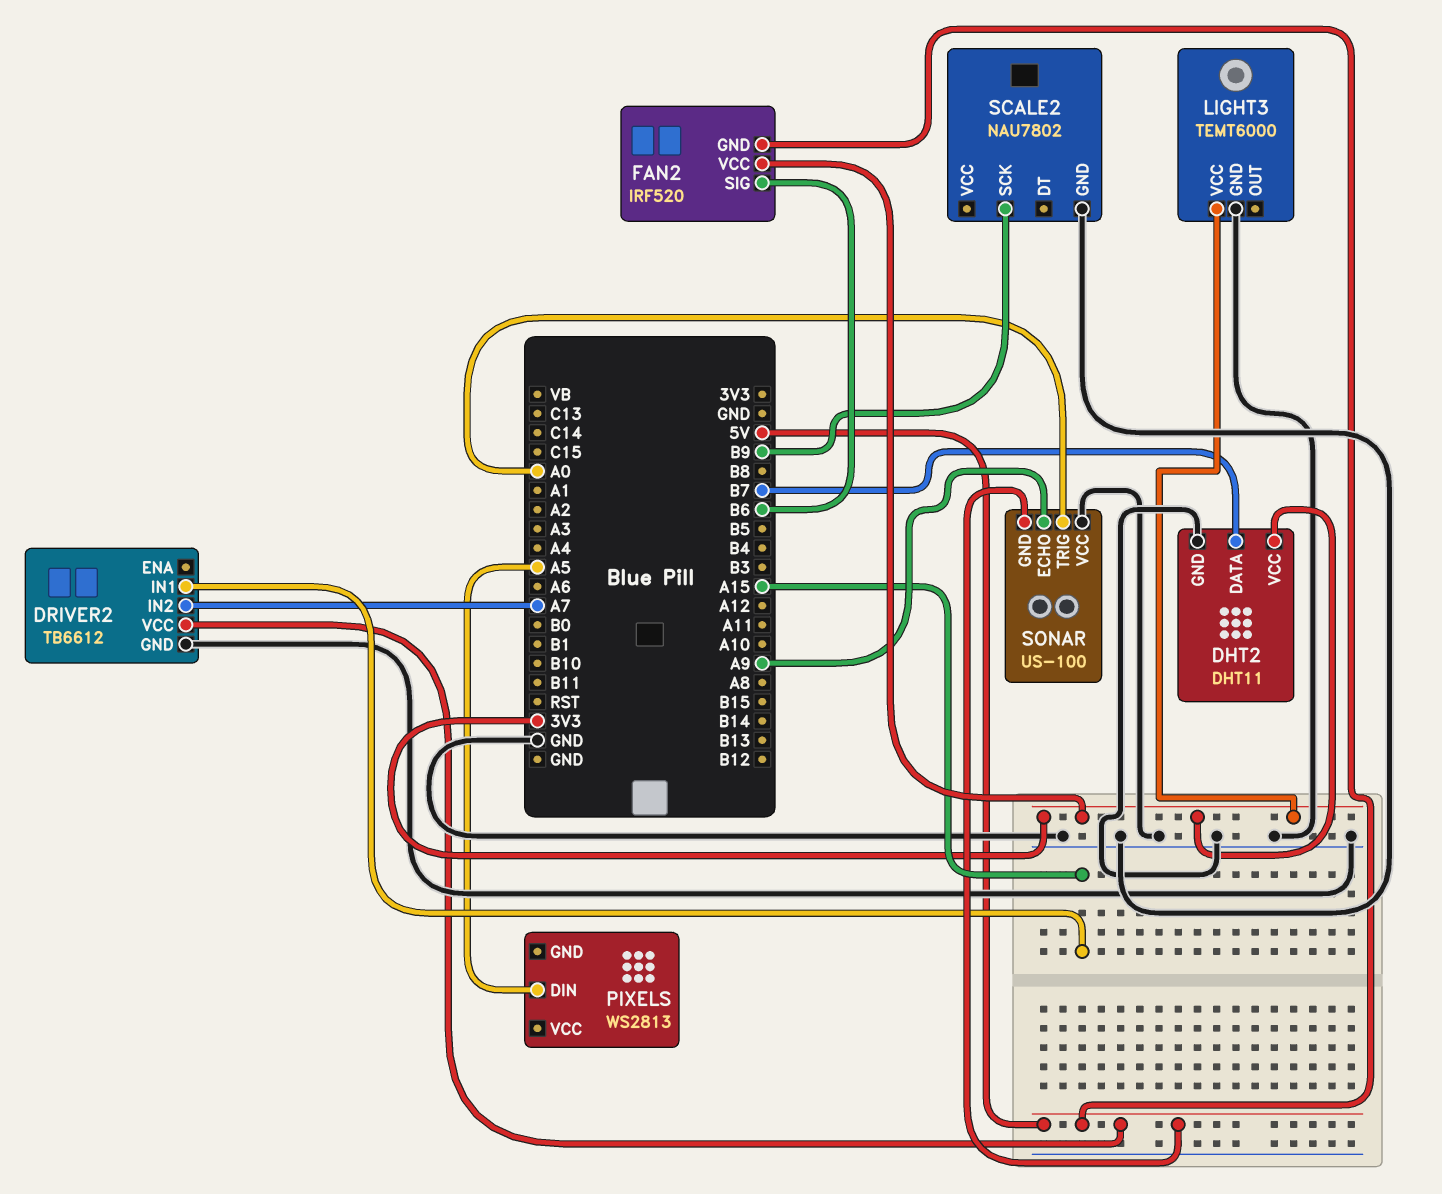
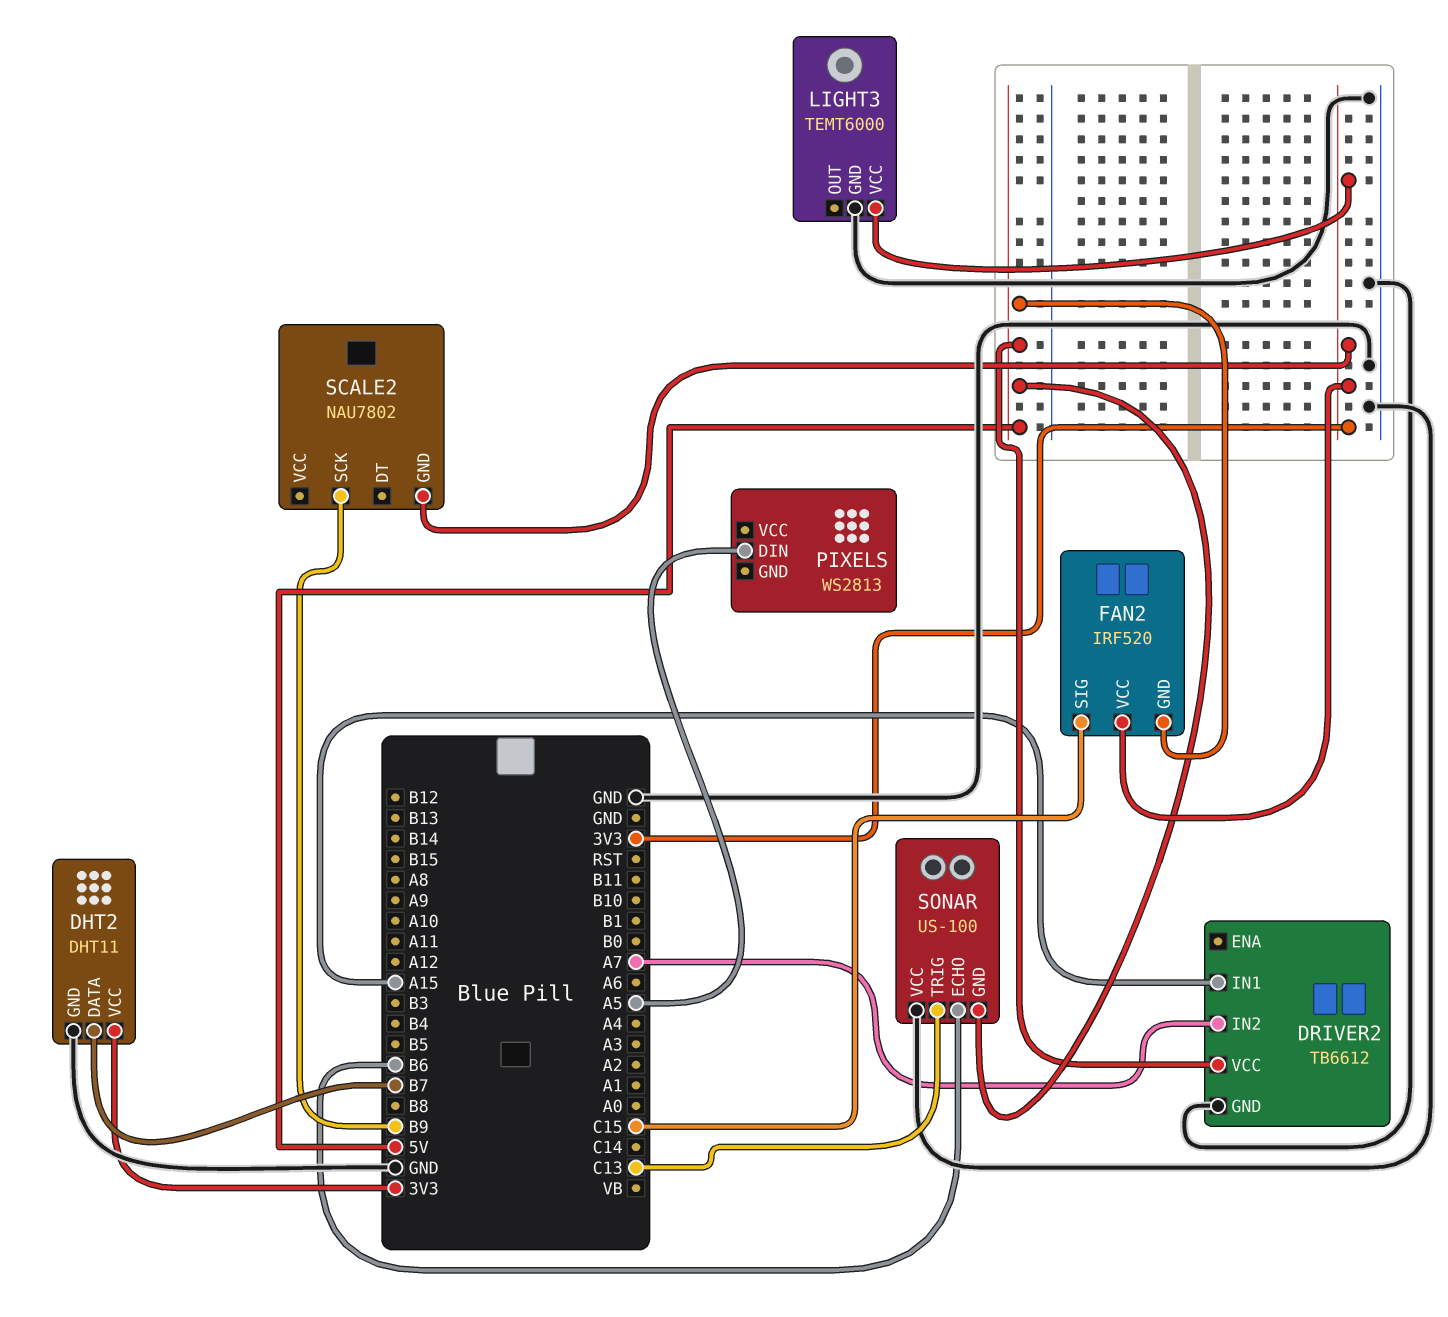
FAN2 pin SIG: B6 -> C15
SCALE2 pin GND: GND -> 3V3
SONAR pin ECHO: A9 -> B6
SONAR pin TRIG: A0 -> C13

